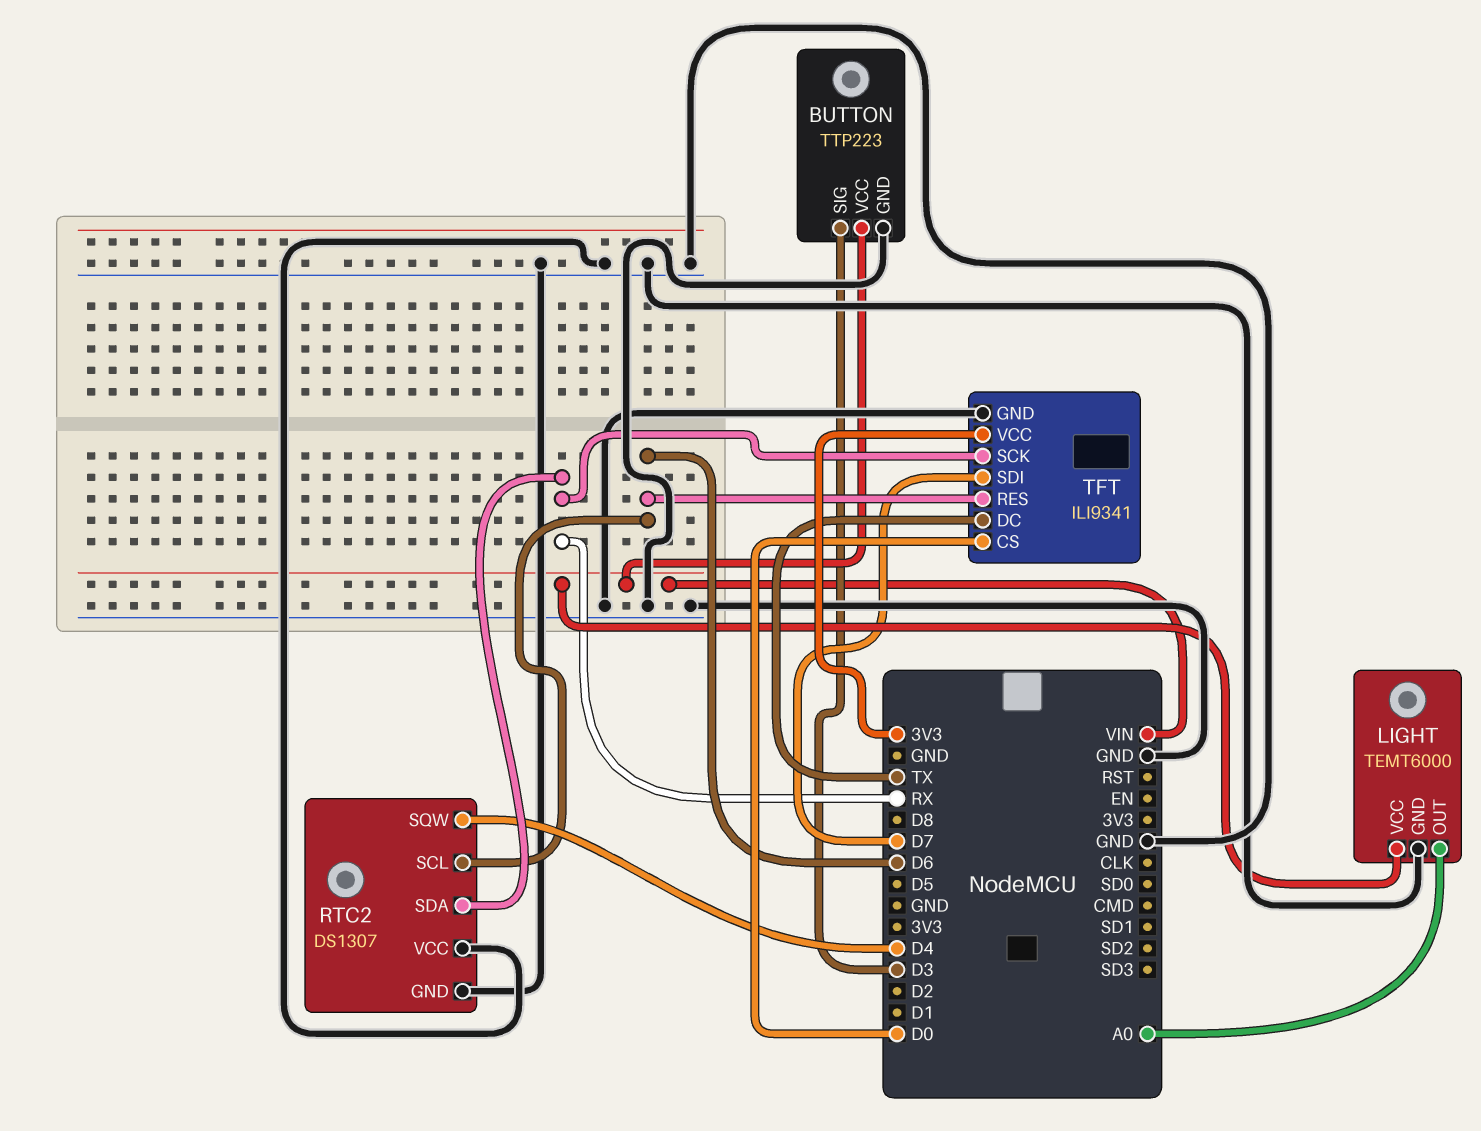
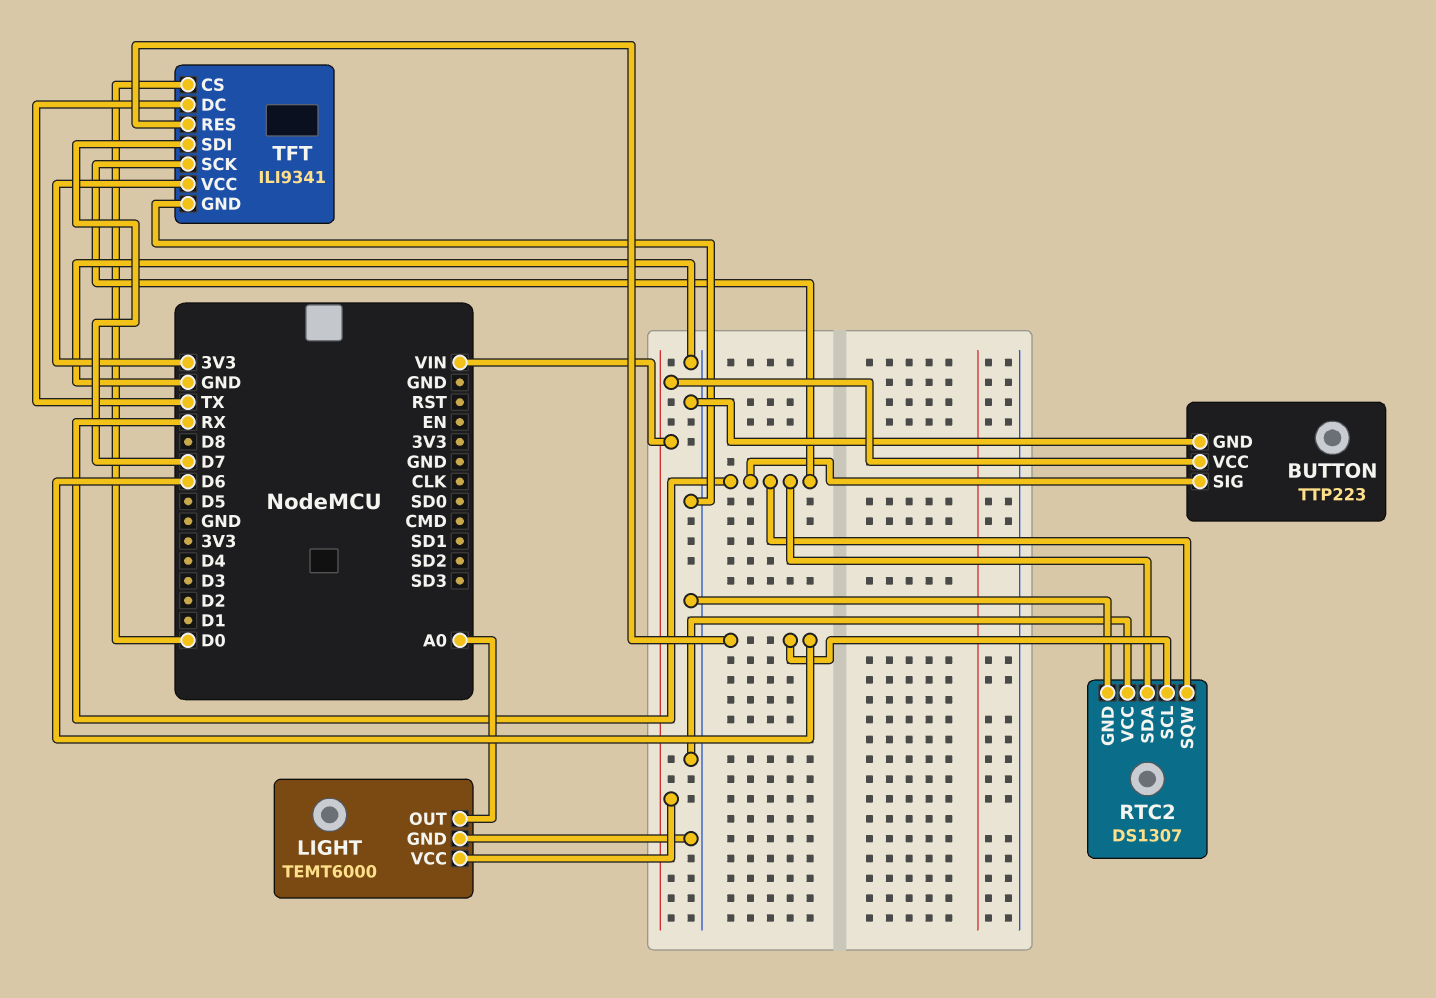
BUTTON pin SIG: D3 -> RX
RTC2 pin SQW: D4 -> RX

